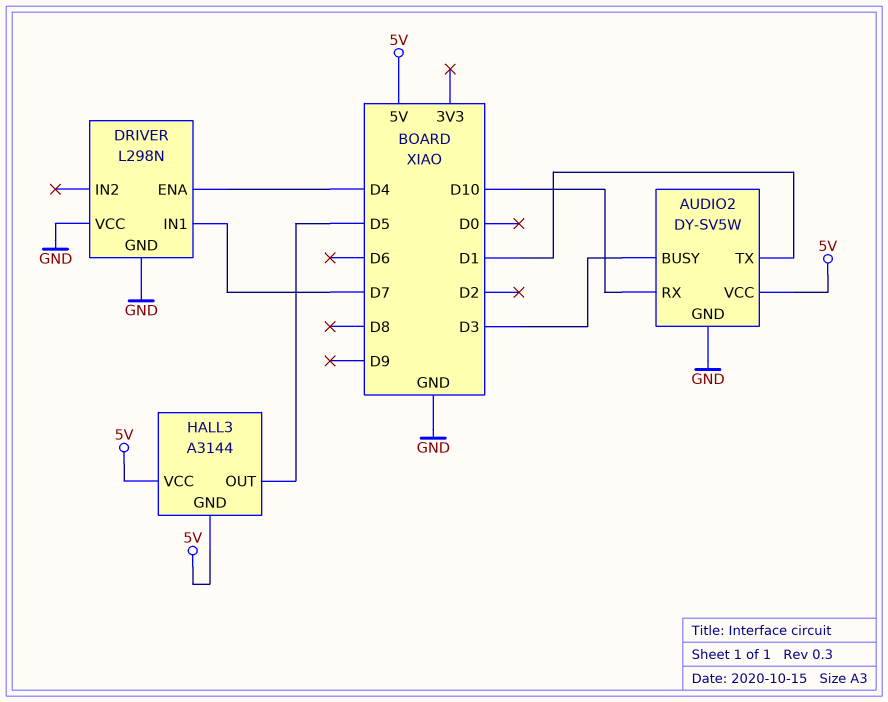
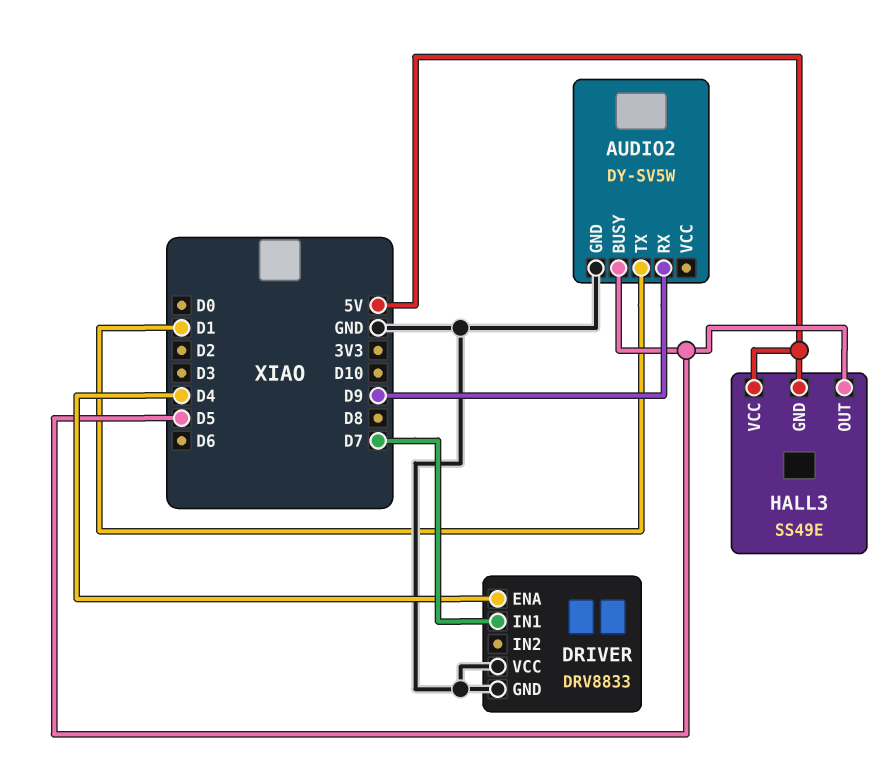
AUDIO2 pin BUSY: D3 -> D5
AUDIO2 pin RX: D10 -> D9
AUDIO2 pin VCC: 5V -> none
DRIVER: L298N -> DRV8833
HALL3: A3144 -> SS49E

